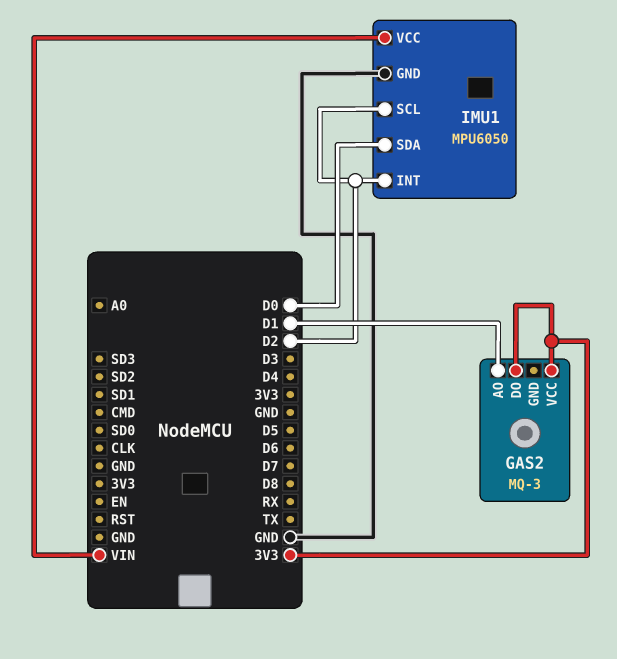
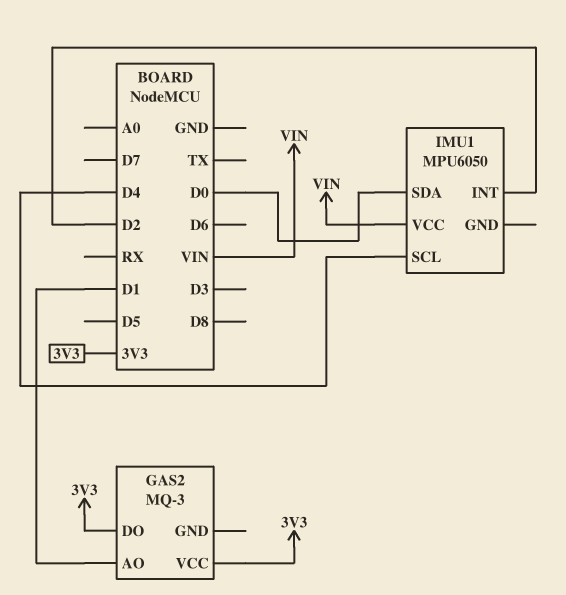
IMU1 pin GND: GND -> none
IMU1 pin SCL: D2 -> D4

